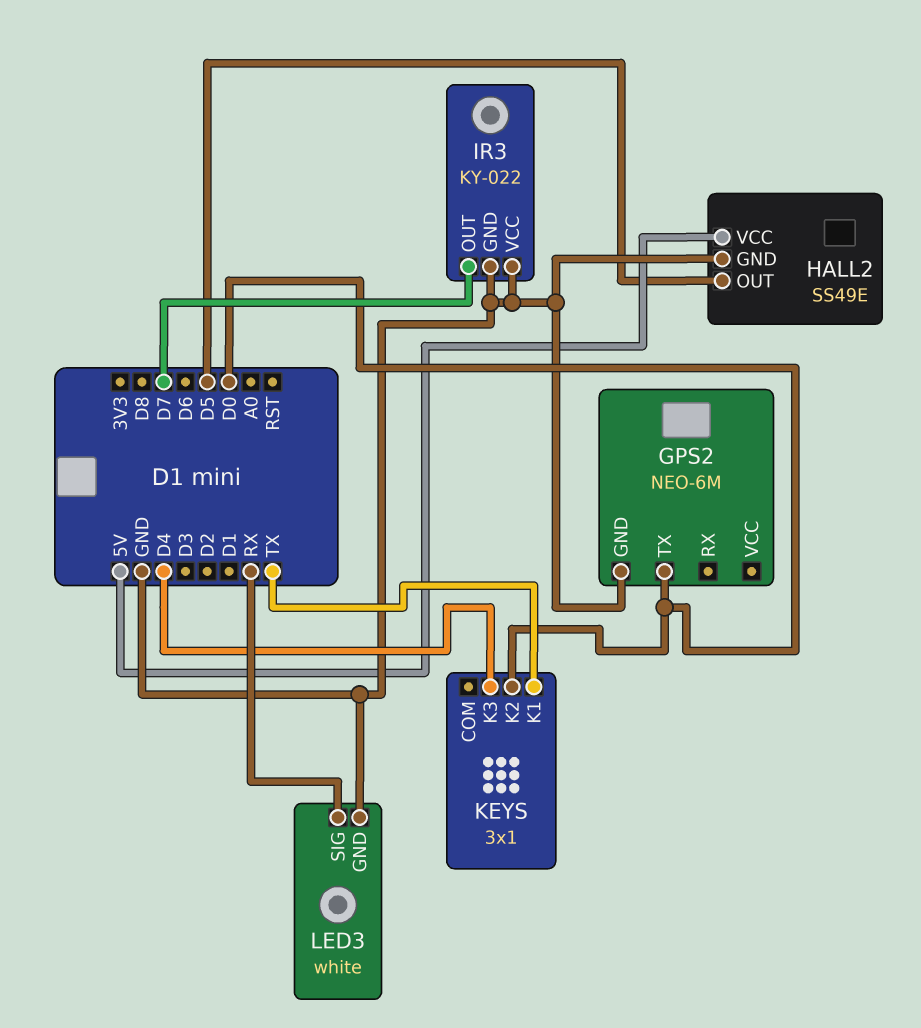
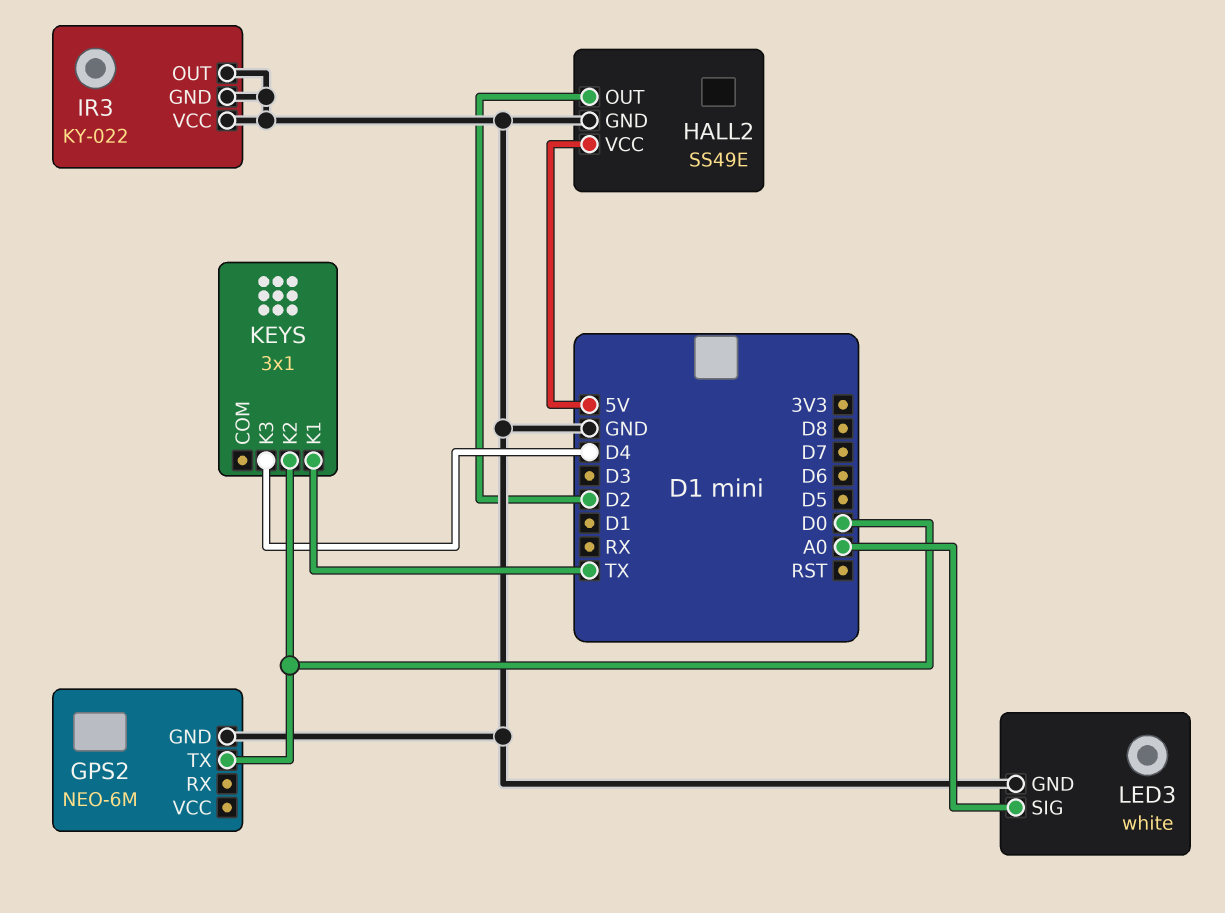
HALL2 pin OUT: D5 -> D2
IR3 pin OUT: D7 -> GND
LED3 pin SIG: RX -> A0

